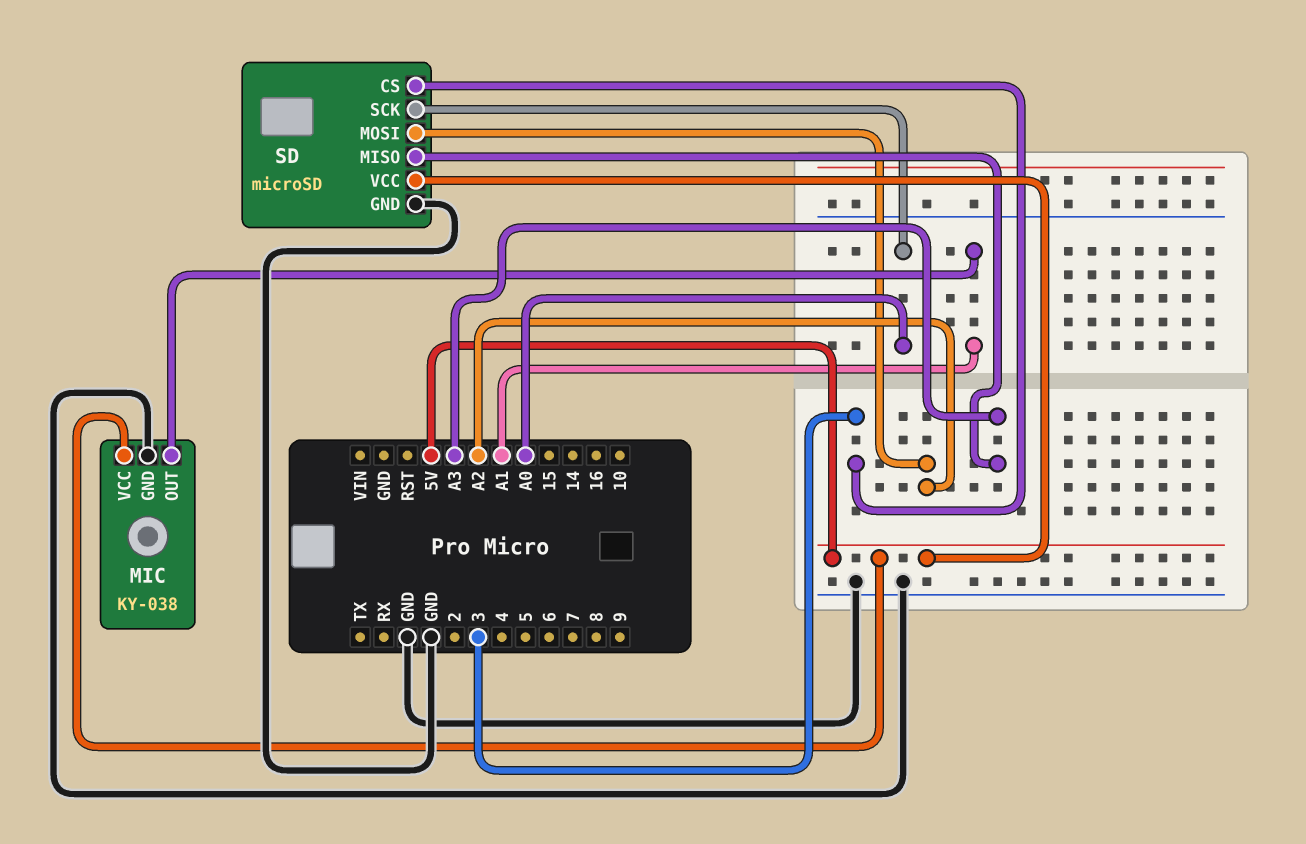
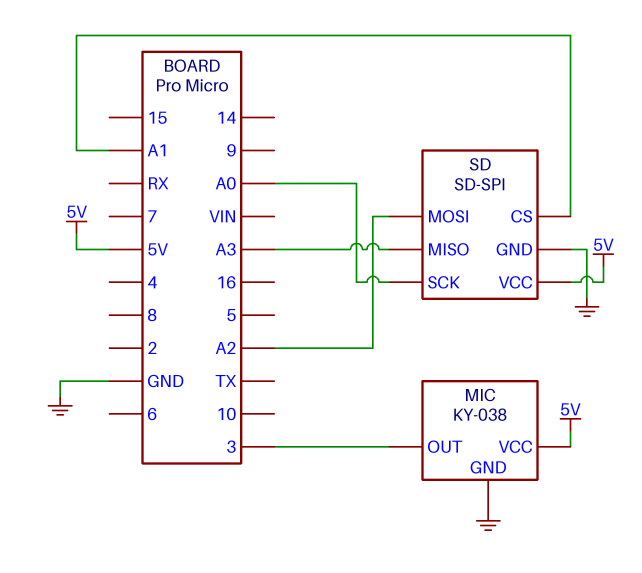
MIC pin OUT: A1 -> 3
SD: microSD -> SD-SPI
SD pin CS: 3 -> A1

